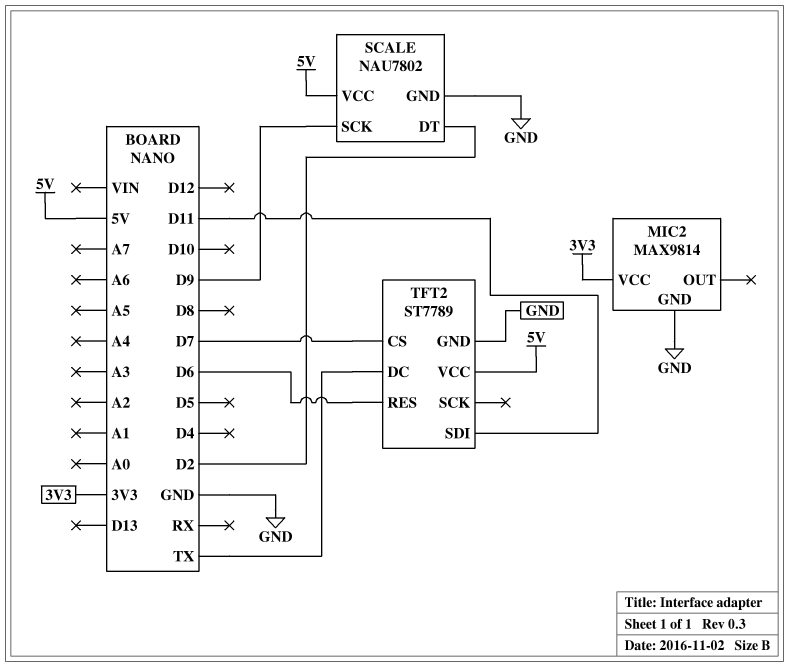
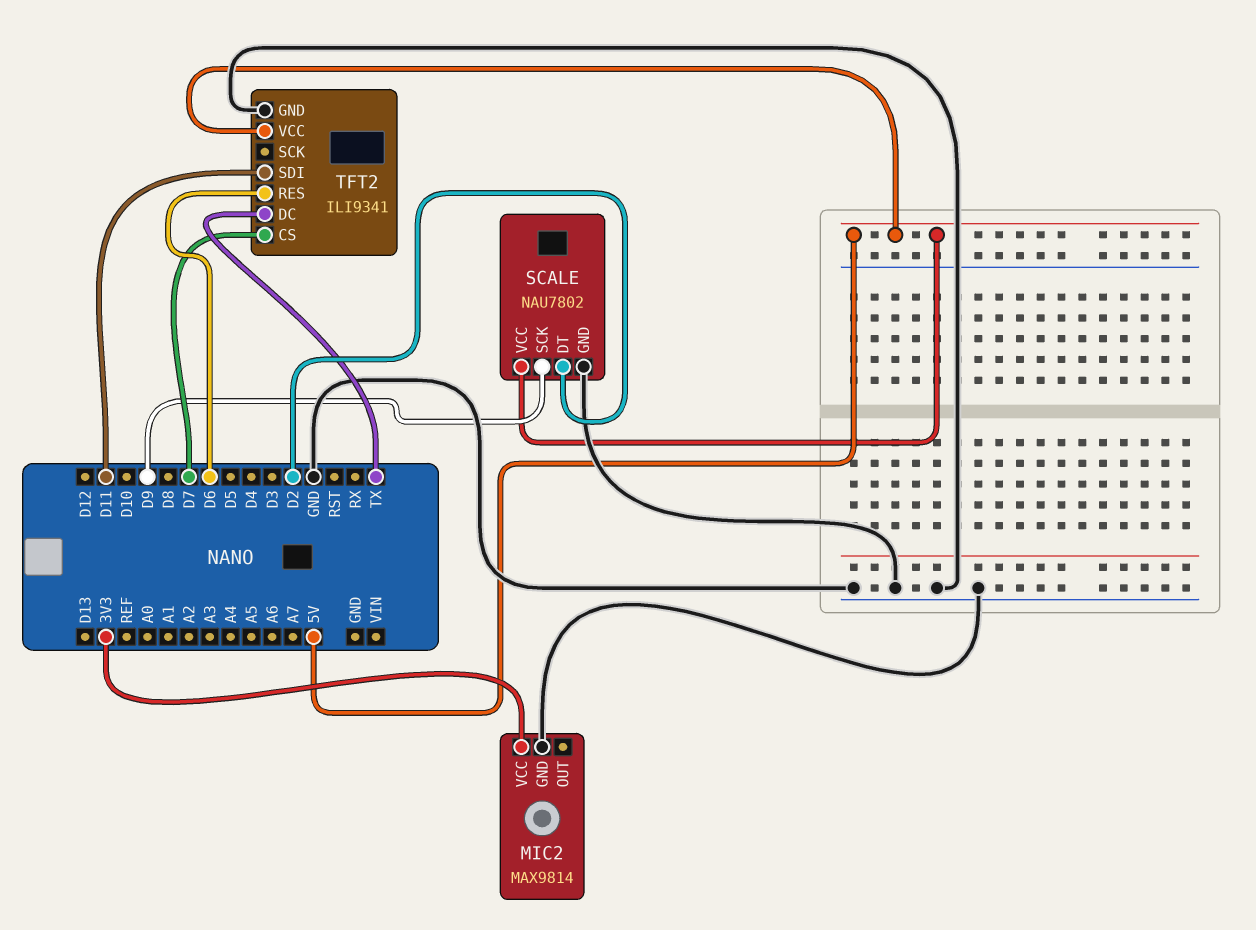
TFT2: ST7789 -> ILI9341

